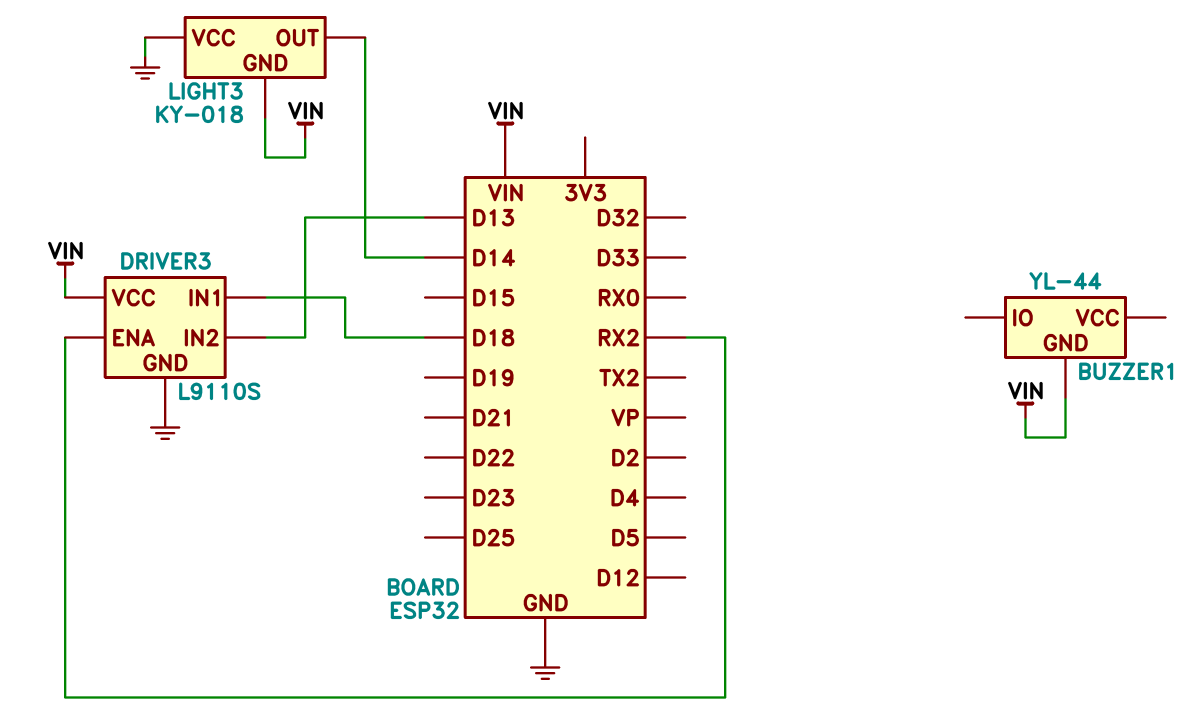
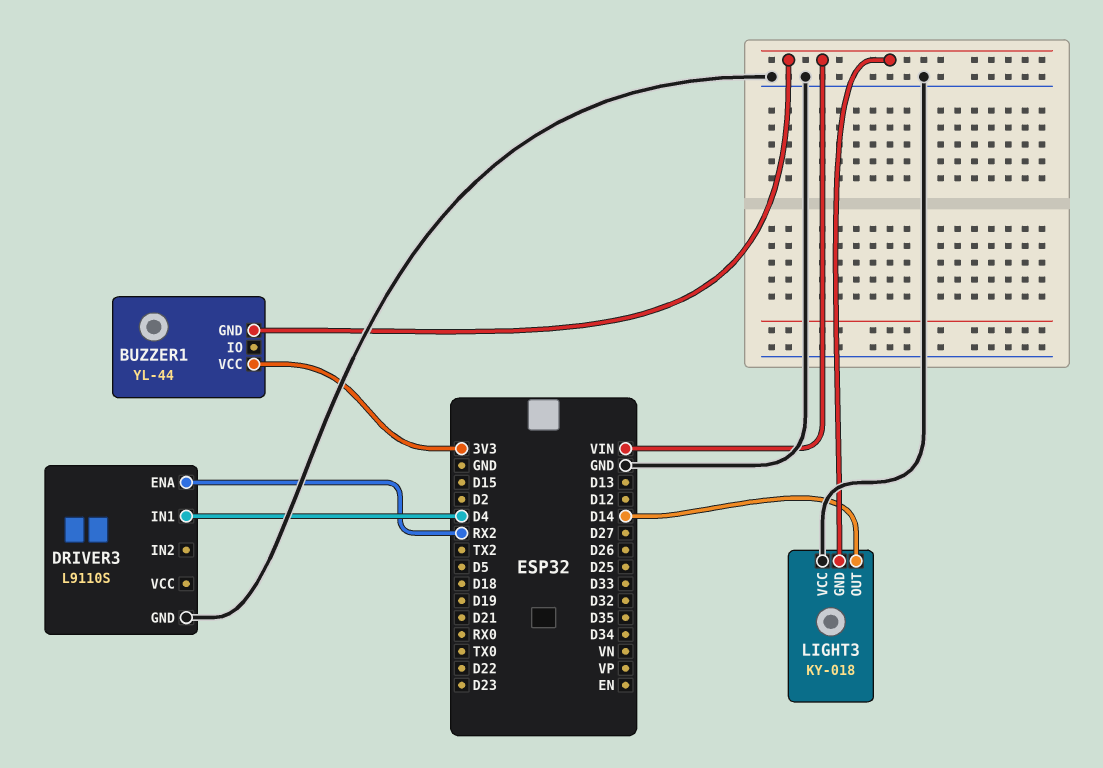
BUZZER1 pin VCC: none -> 3V3
DRIVER3 pin IN1: D18 -> D4
DRIVER3 pin IN2: D13 -> none
DRIVER3 pin VCC: VIN -> none

